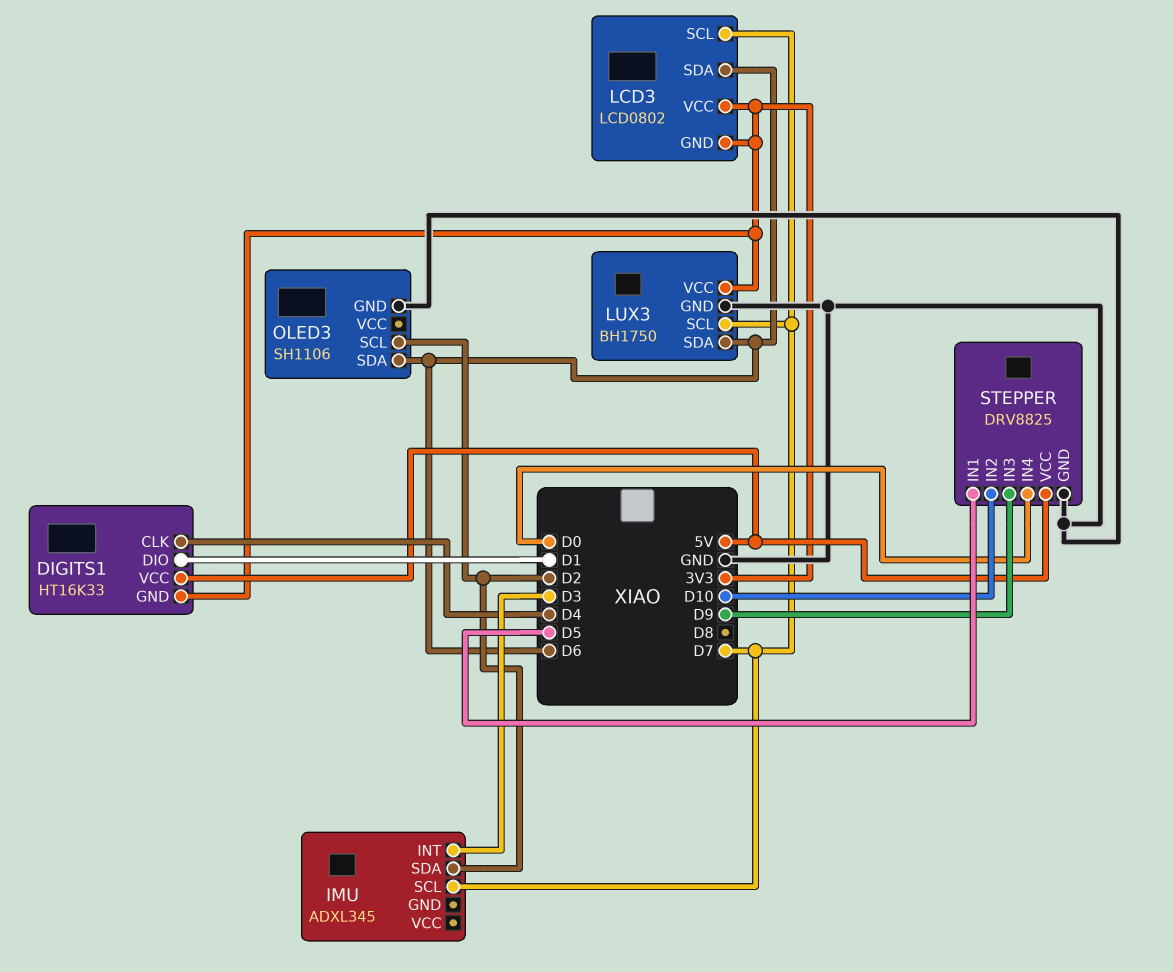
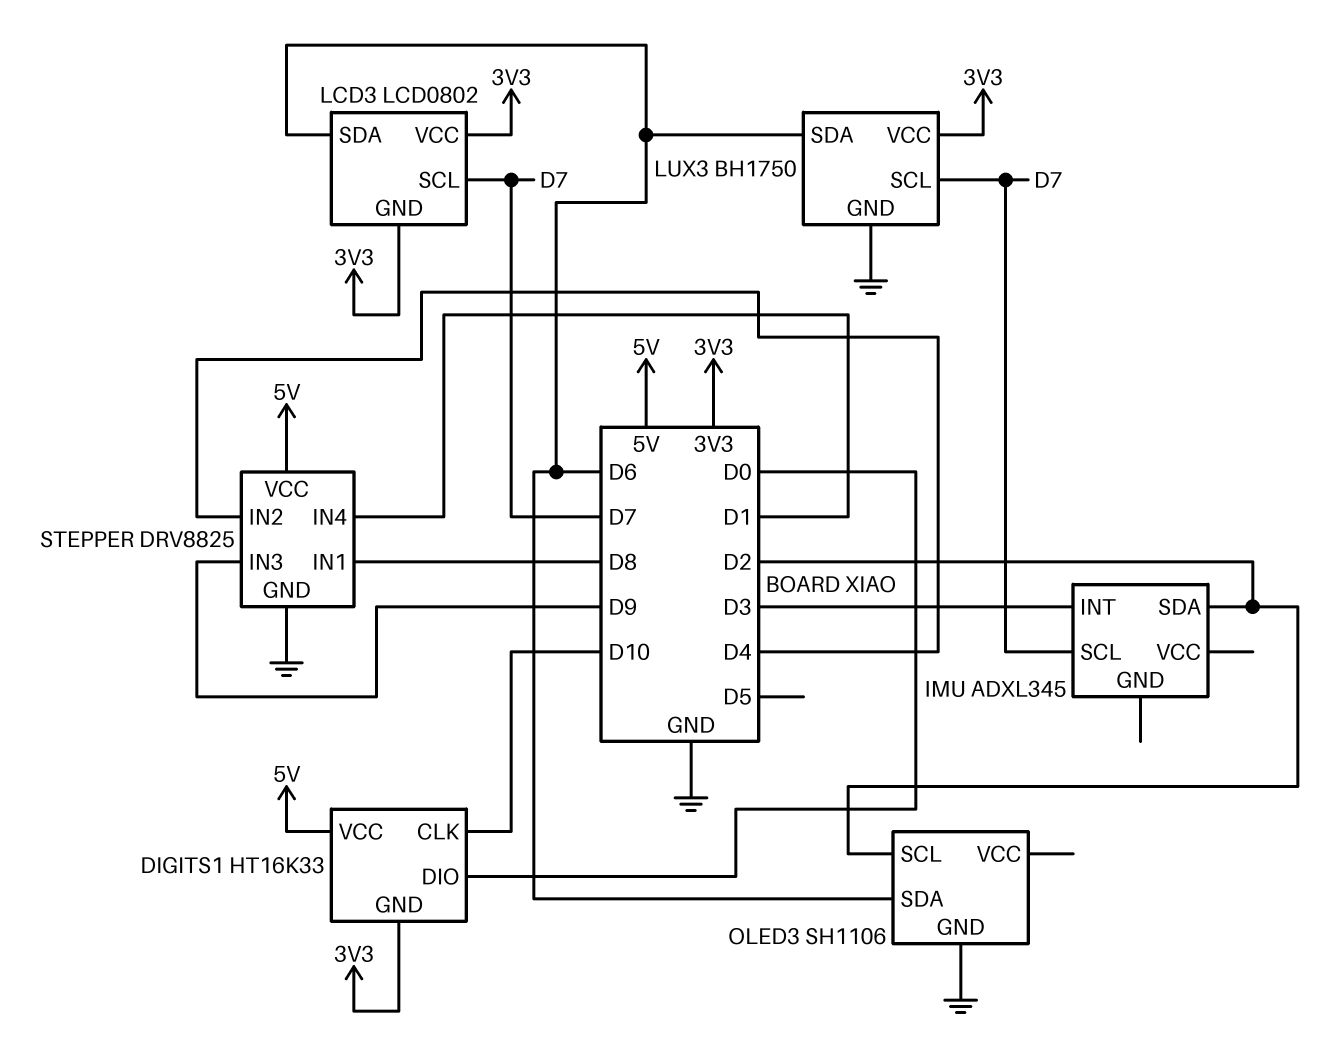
DIGITS1 pin CLK: D4 -> D10
DIGITS1 pin DIO: D1 -> D0
STEPPER pin IN1: D5 -> D8
STEPPER pin IN2: D10 -> D4
STEPPER pin IN4: D0 -> D1

